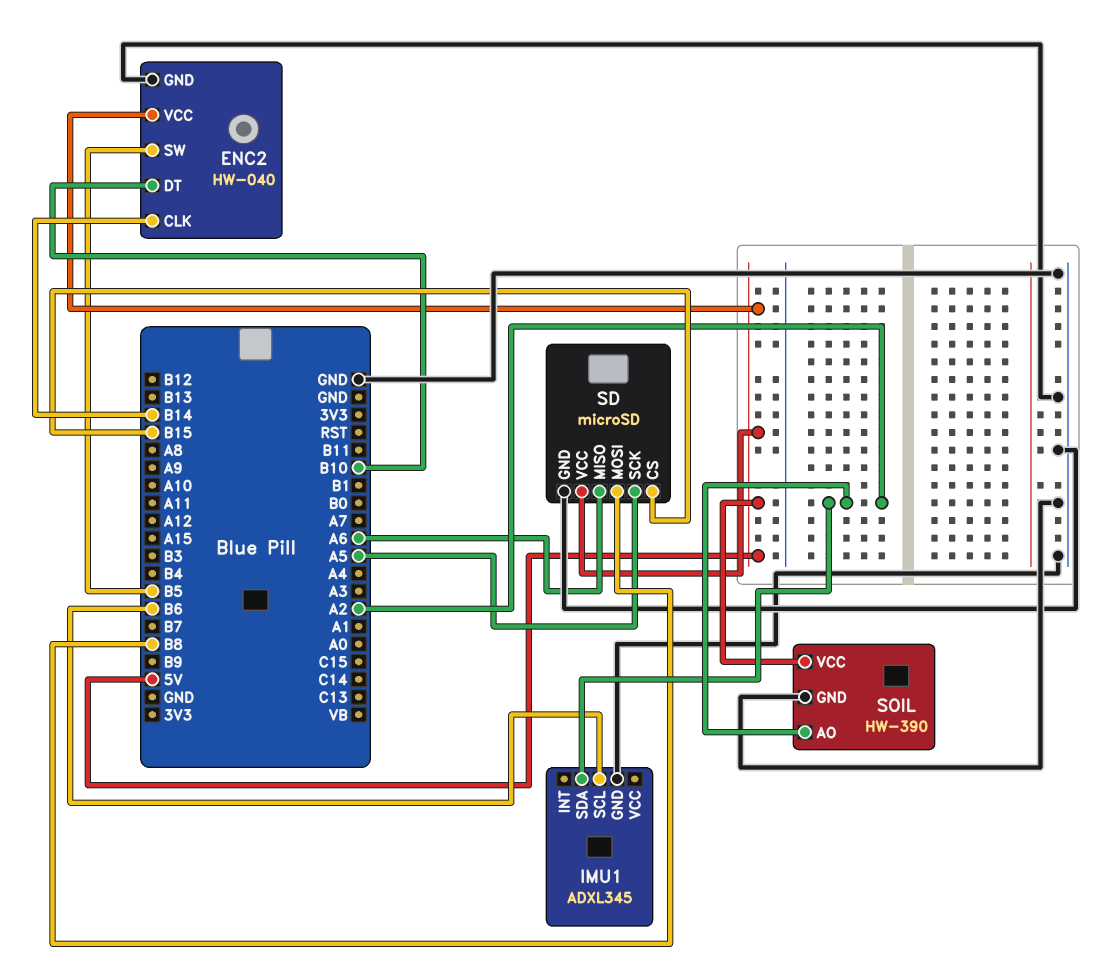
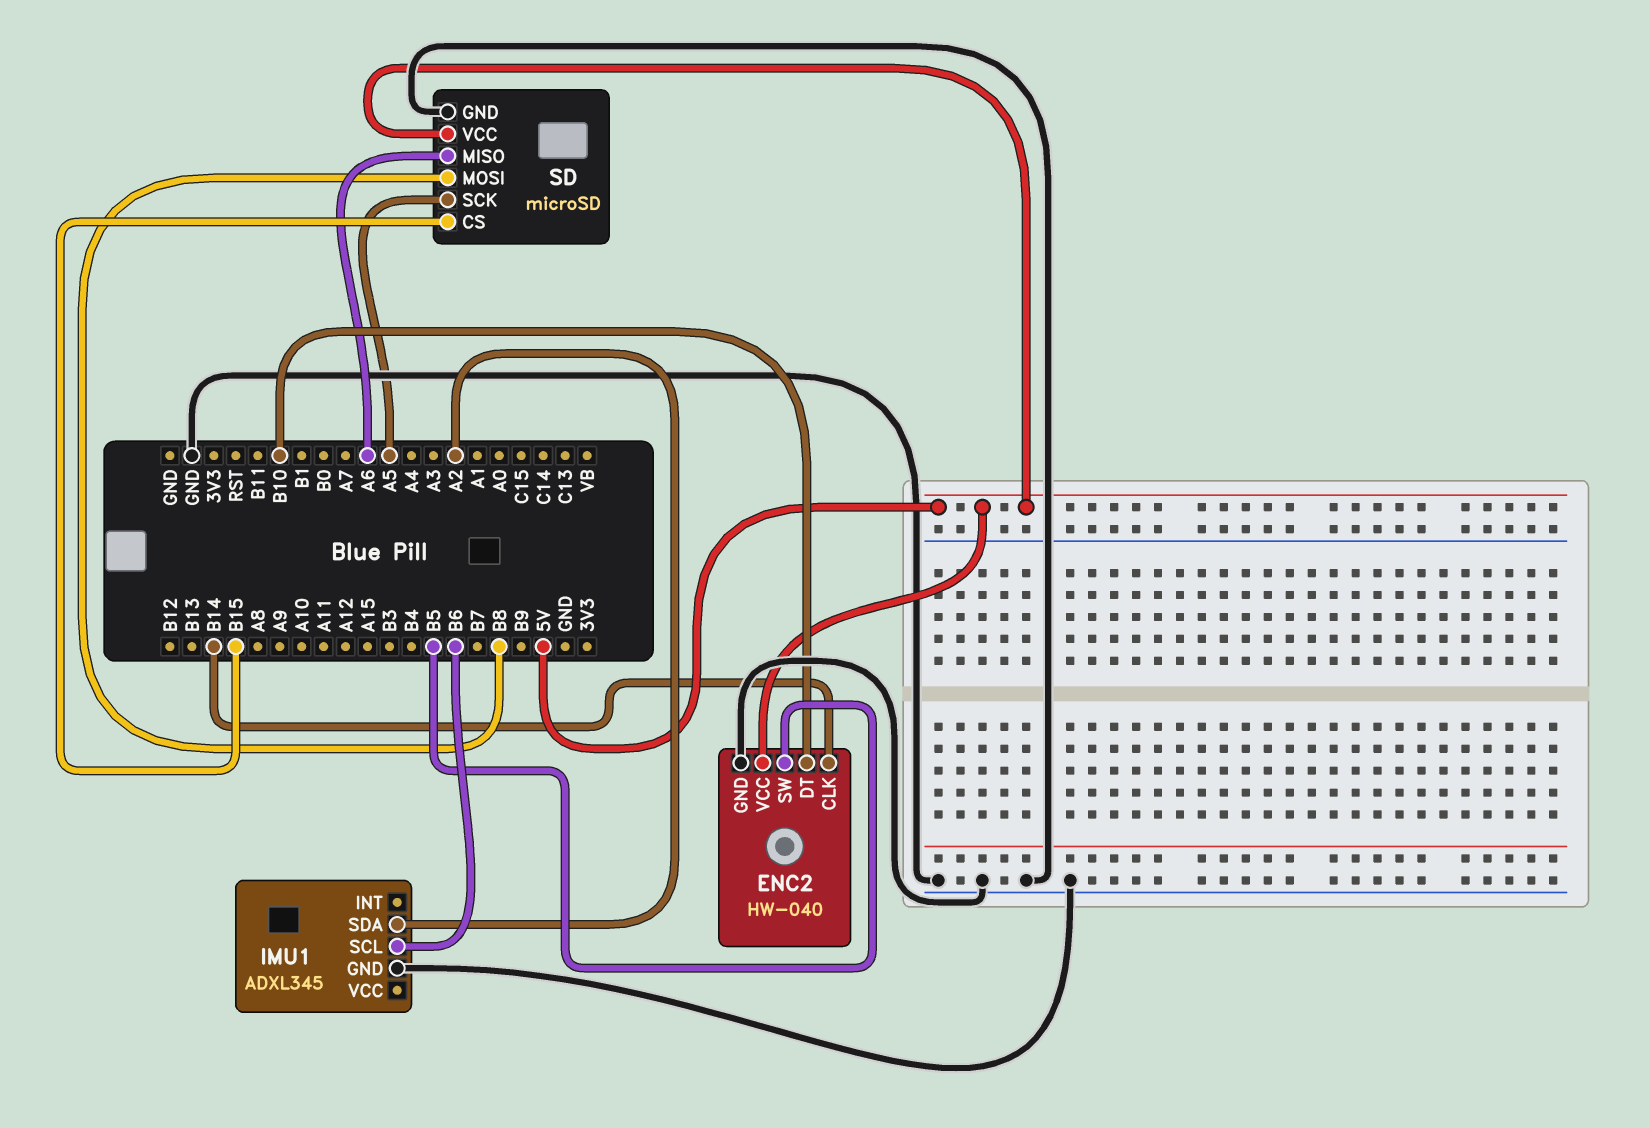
SOIL: HW-390 -> none
SOIL pin AO: A2 -> none
SOIL pin GND: GND -> none
SOIL pin VCC: 5V -> none

